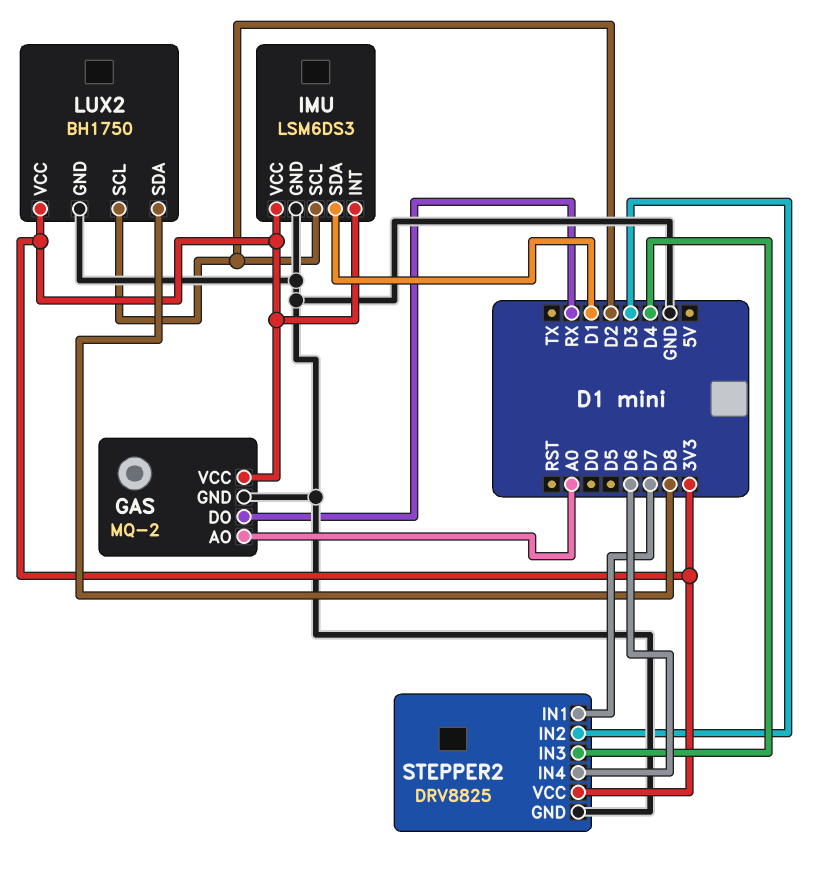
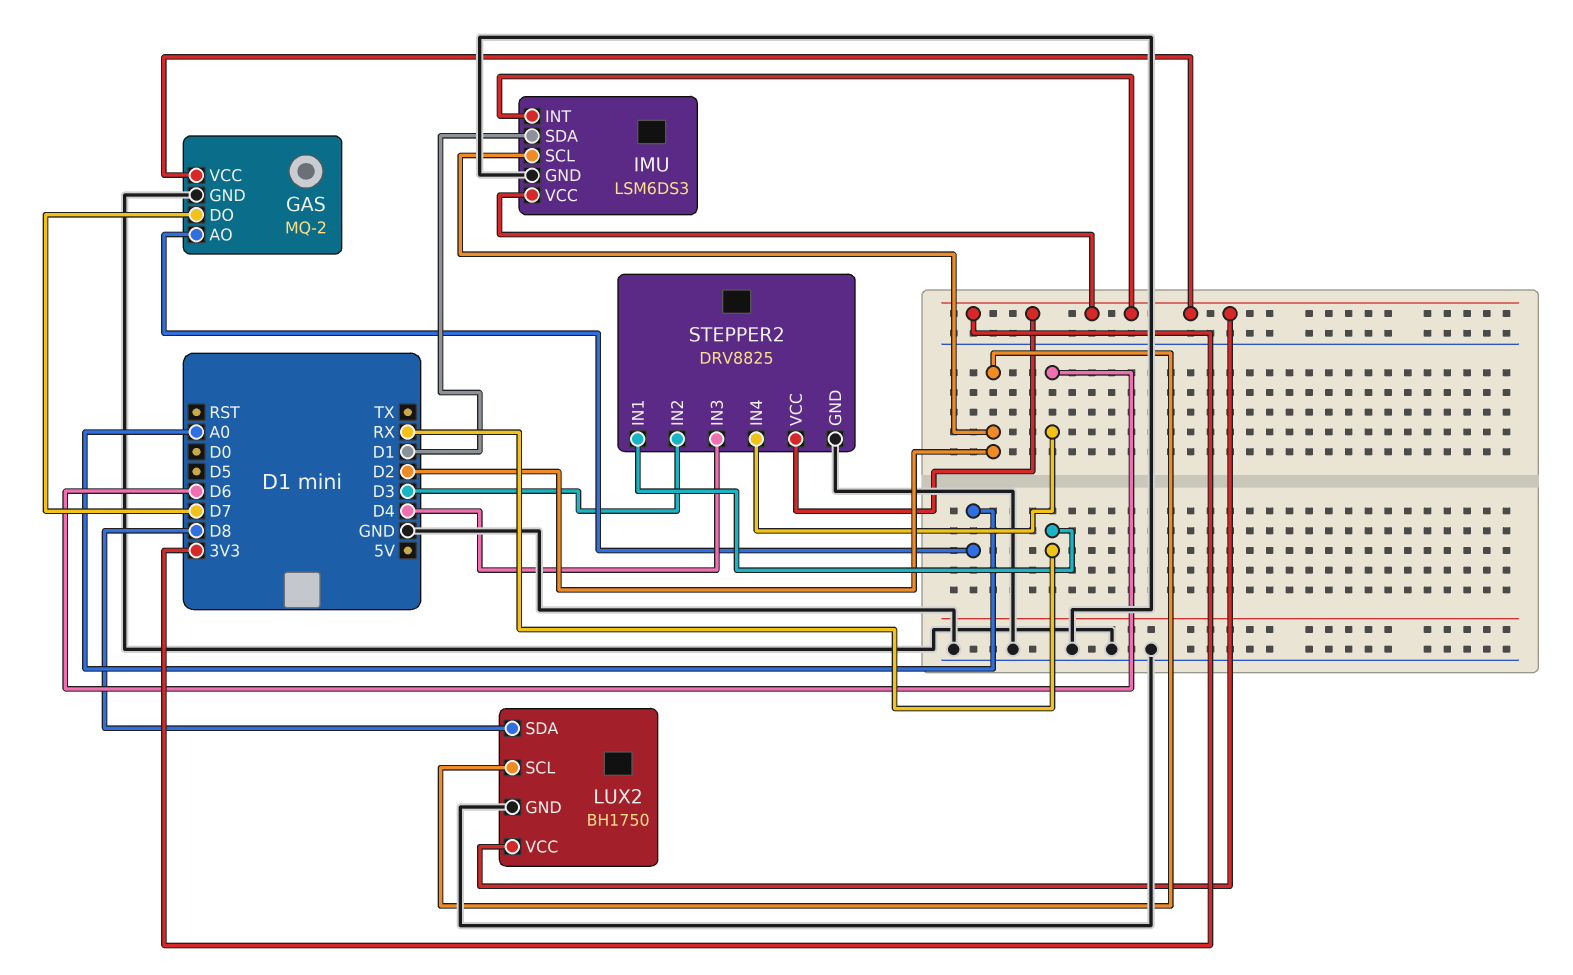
GAS pin DO: RX -> D7
STEPPER2 pin IN1: D7 -> RX

